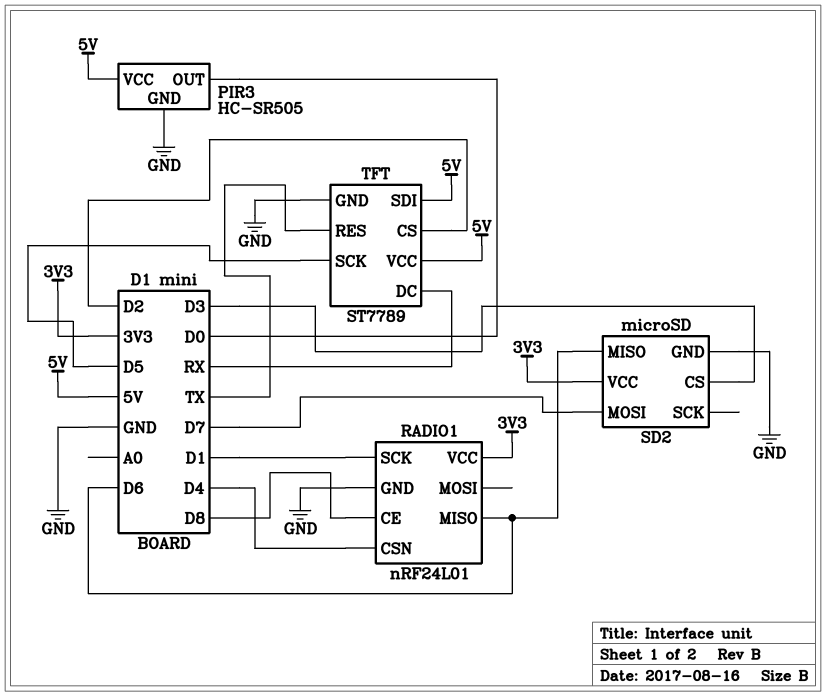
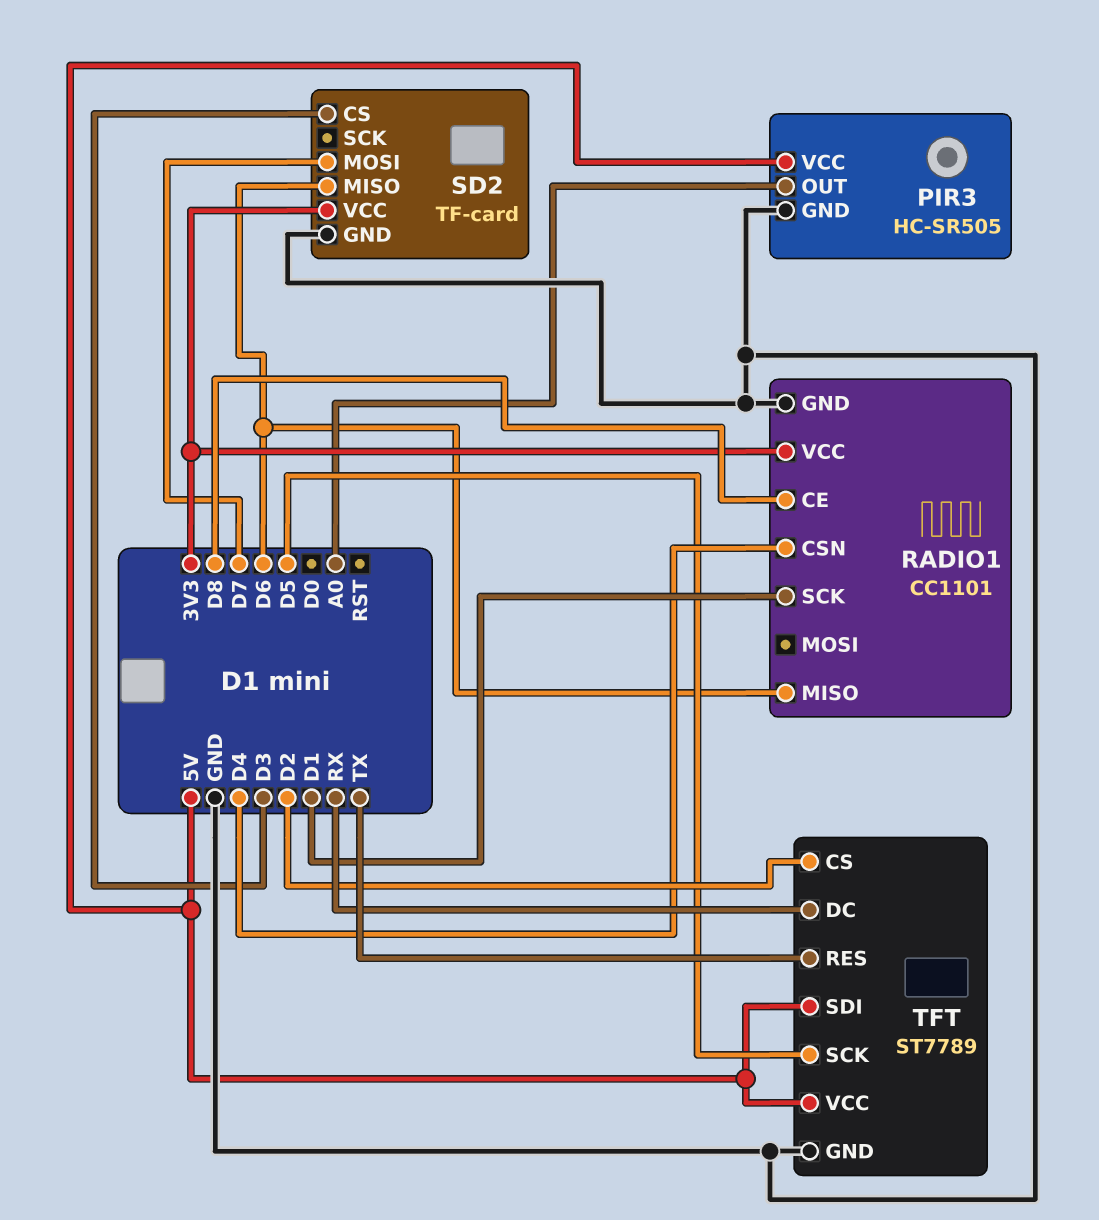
PIR3 pin OUT: D0 -> A0
RADIO1: nRF24L01 -> CC1101
SD2: microSD -> TF-card

